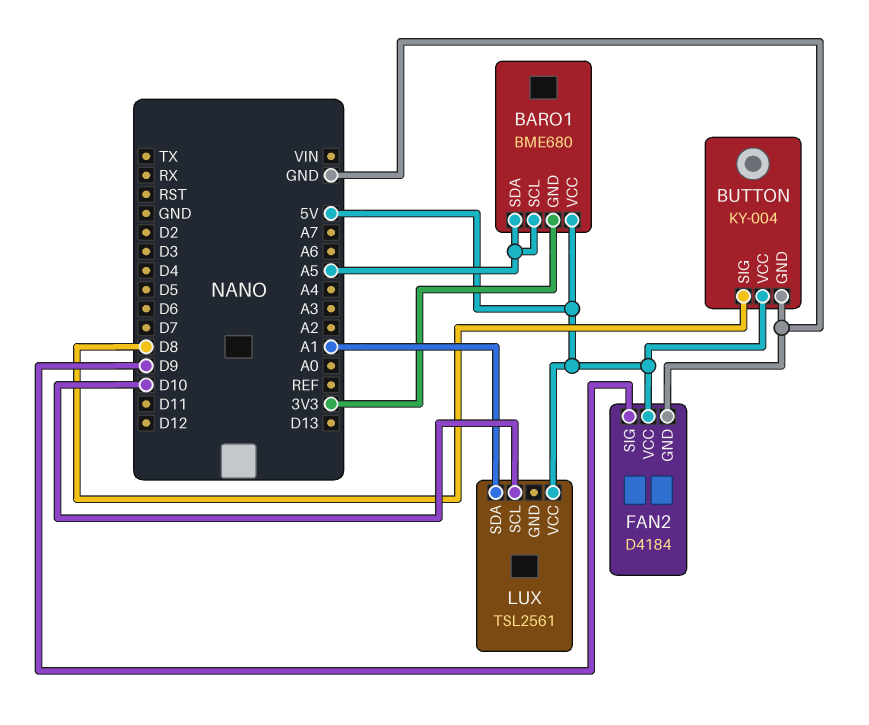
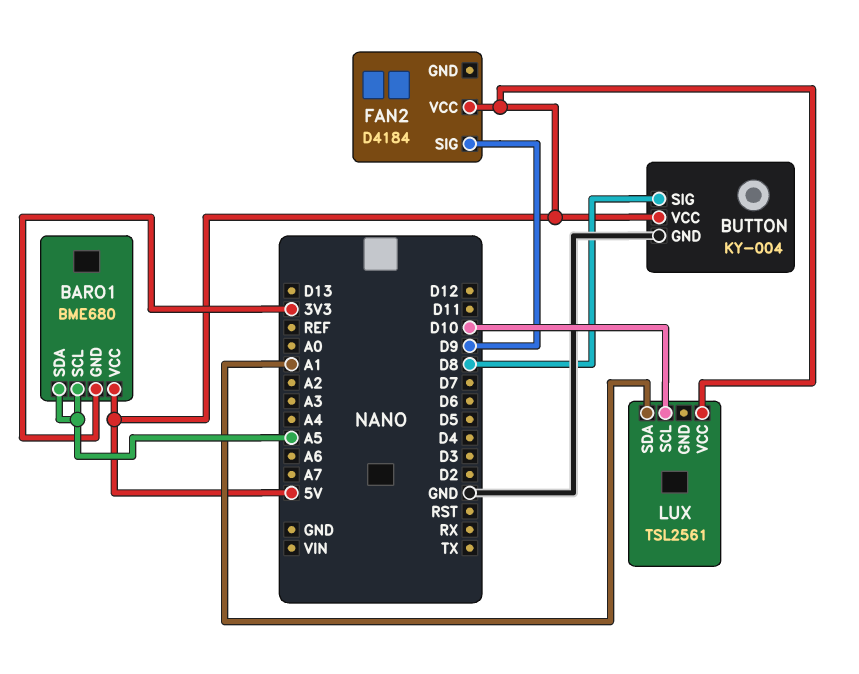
FAN2 pin GND: GND -> none

